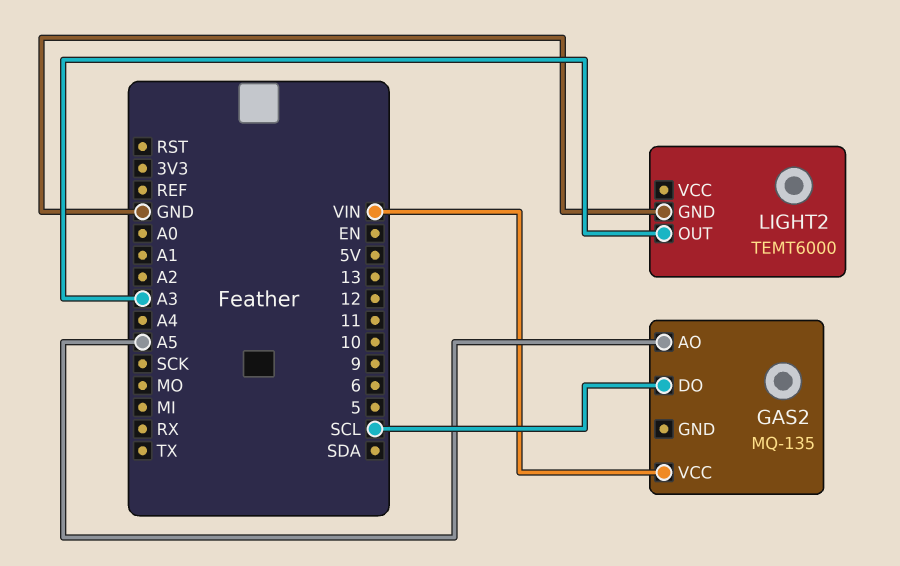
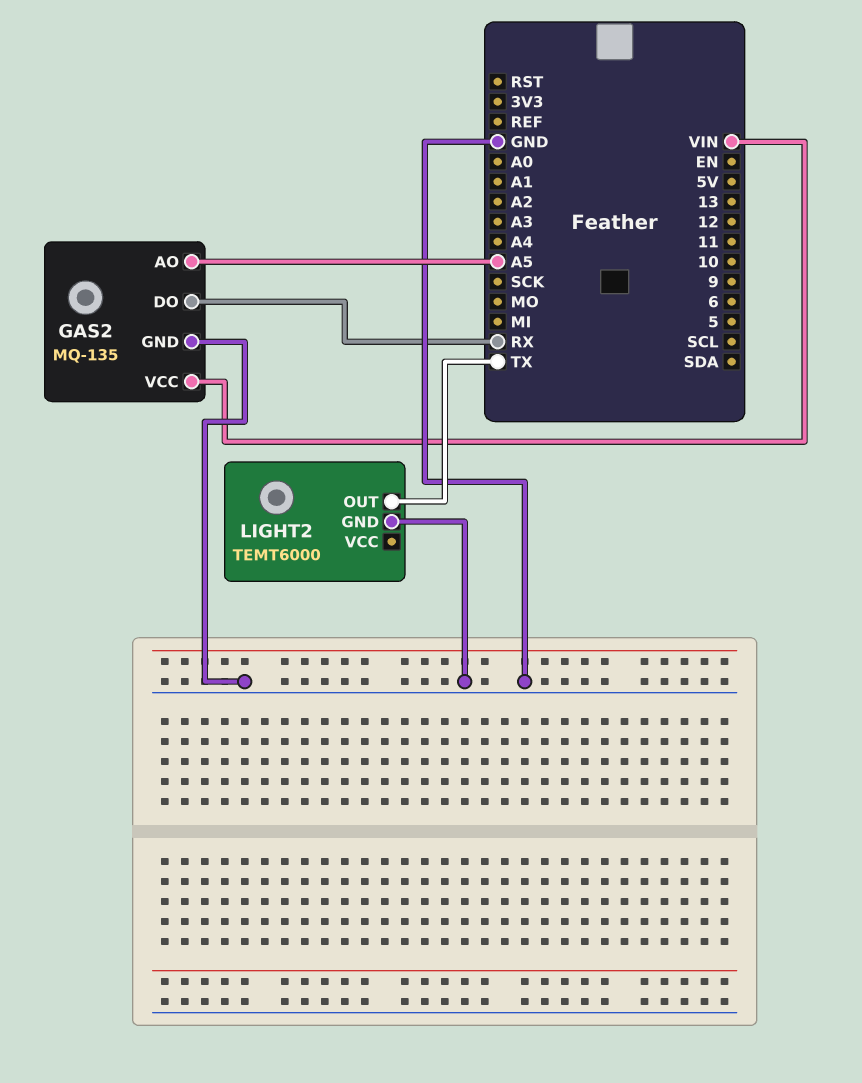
GAS2 pin DO: SCL -> RX
GAS2 pin GND: none -> GND
LIGHT2 pin OUT: A3 -> TX

